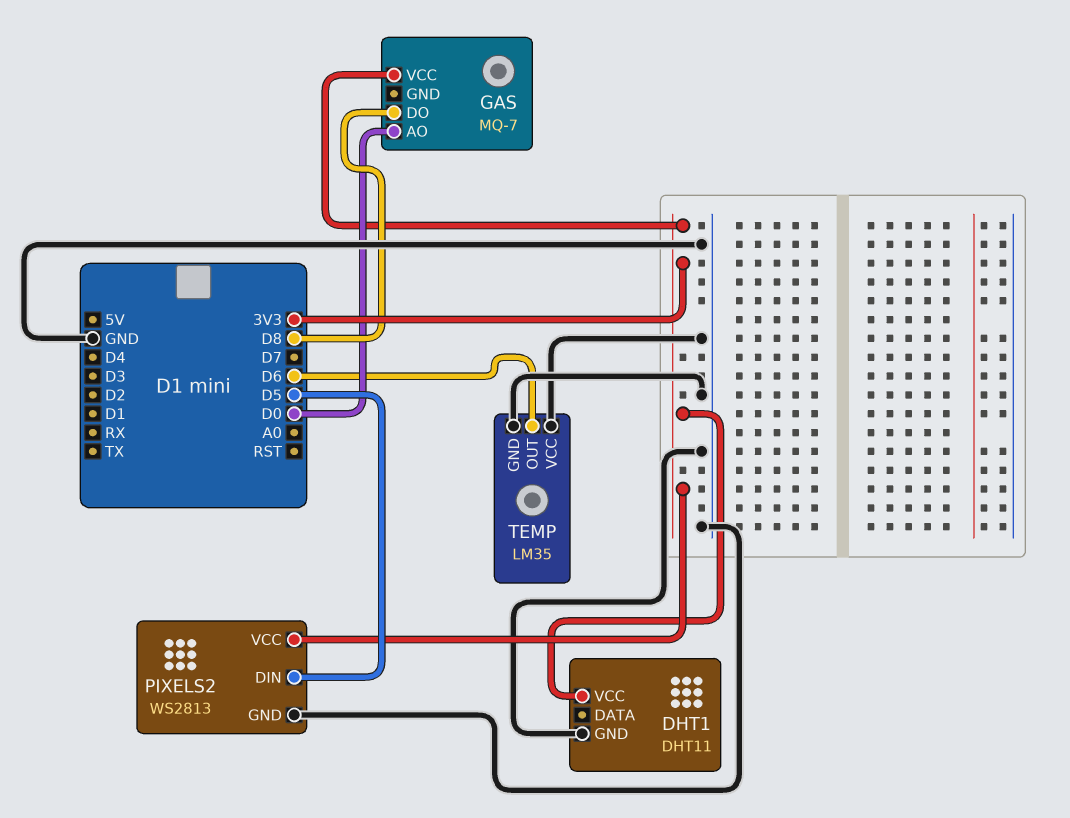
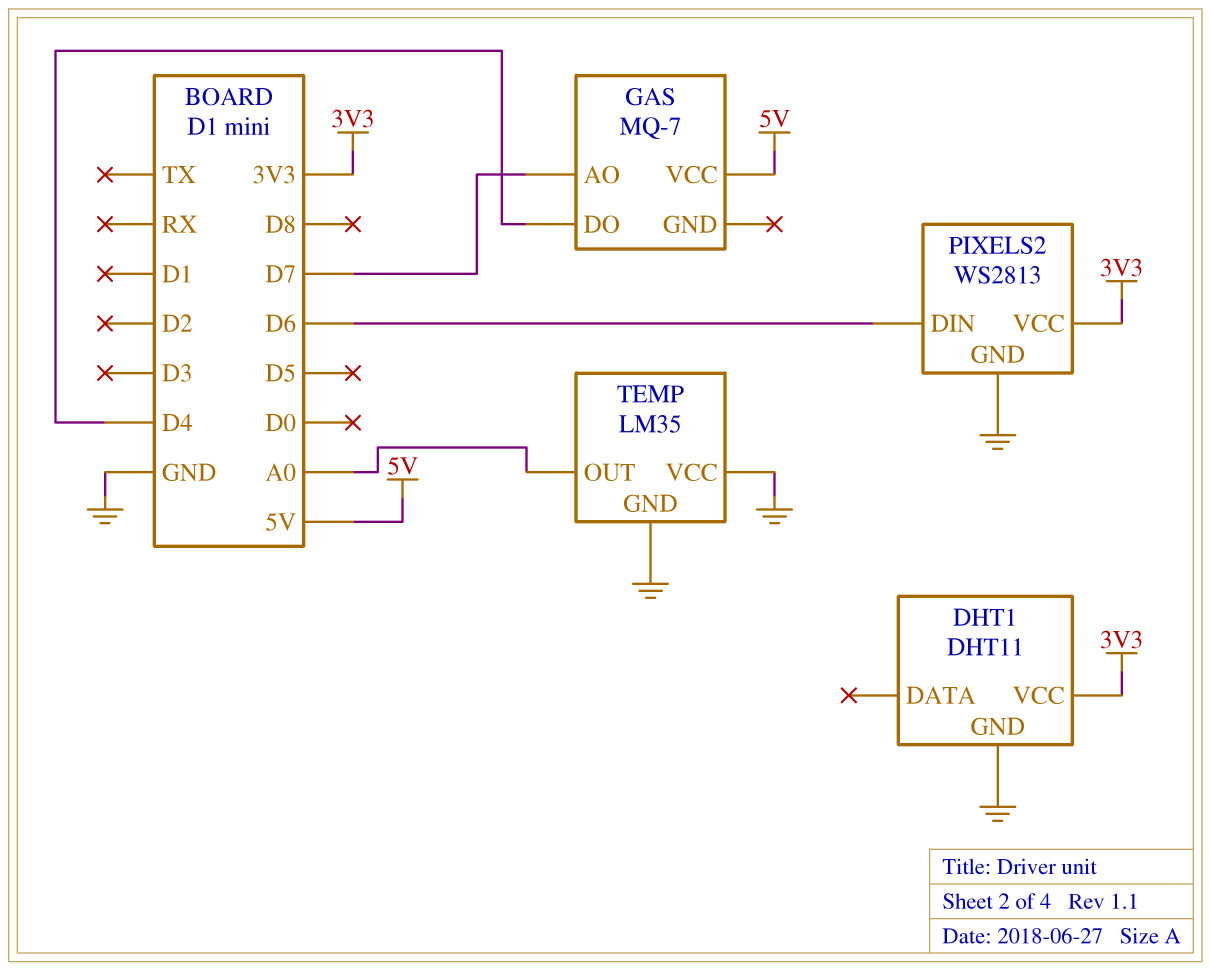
GAS pin AO: D0 -> D7
GAS pin DO: D8 -> D4
GAS pin VCC: 3V3 -> 5V
PIXELS2 pin DIN: D5 -> D6
TEMP pin OUT: D6 -> A0

